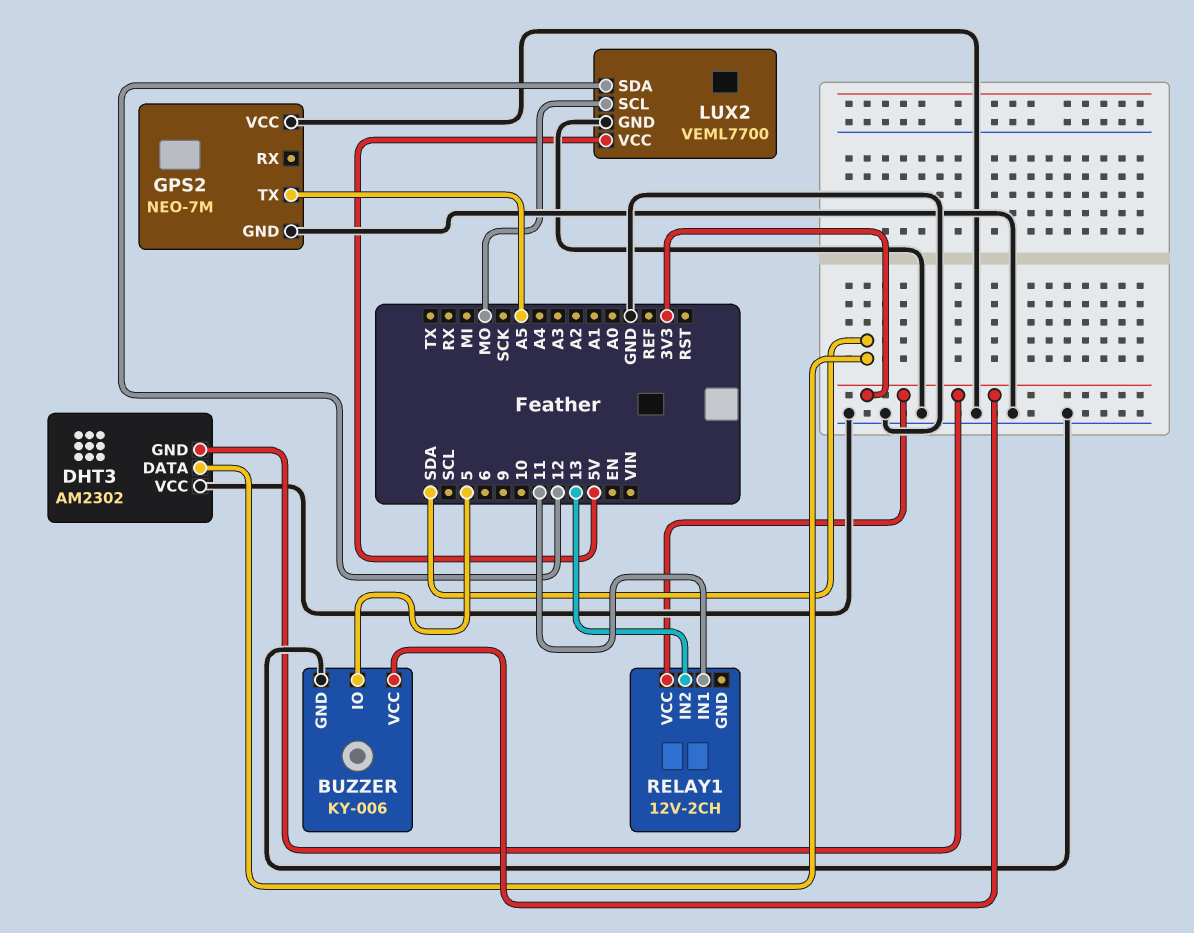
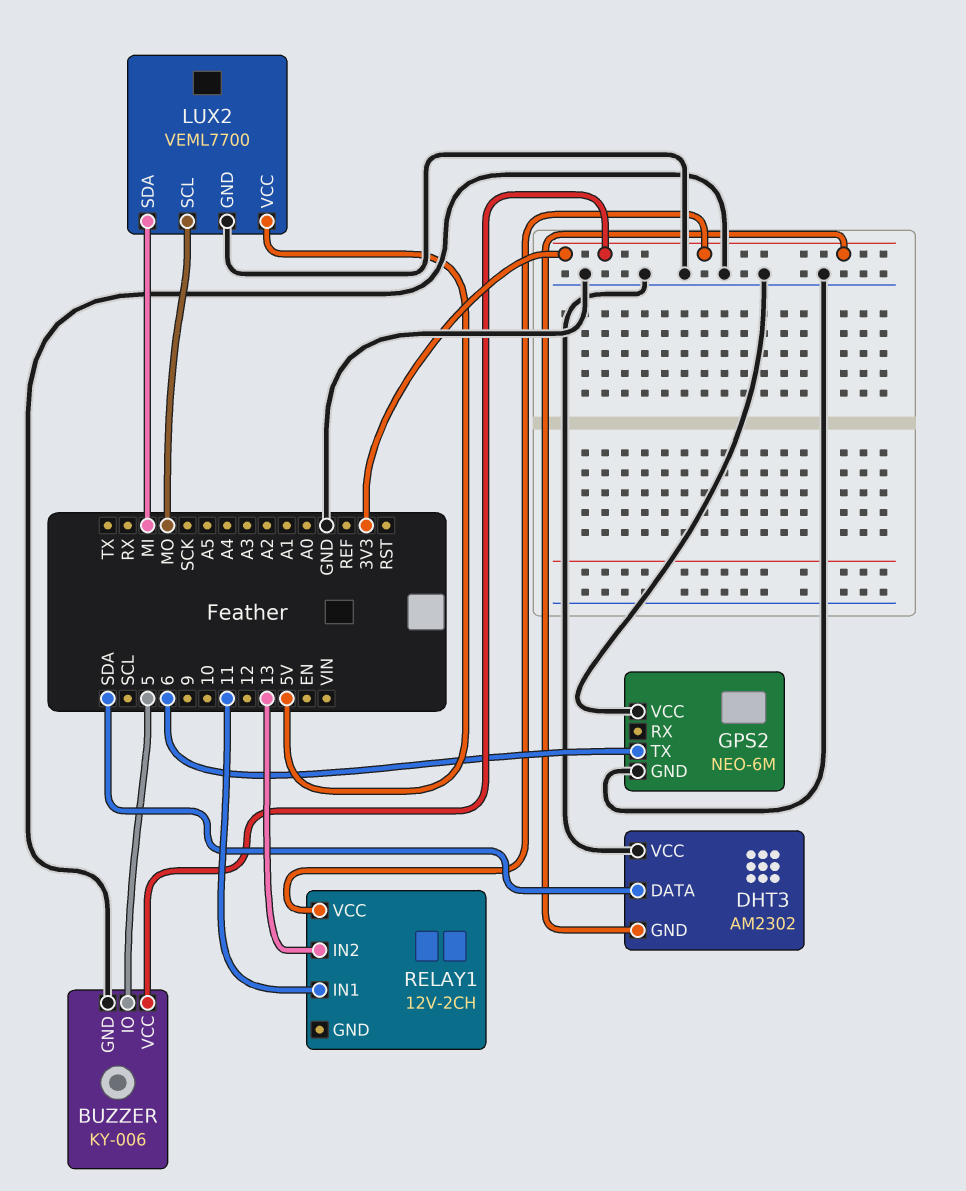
GPS2: NEO-7M -> NEO-6M
GPS2 pin TX: A5 -> 6
LUX2 pin SDA: 12 -> MI

